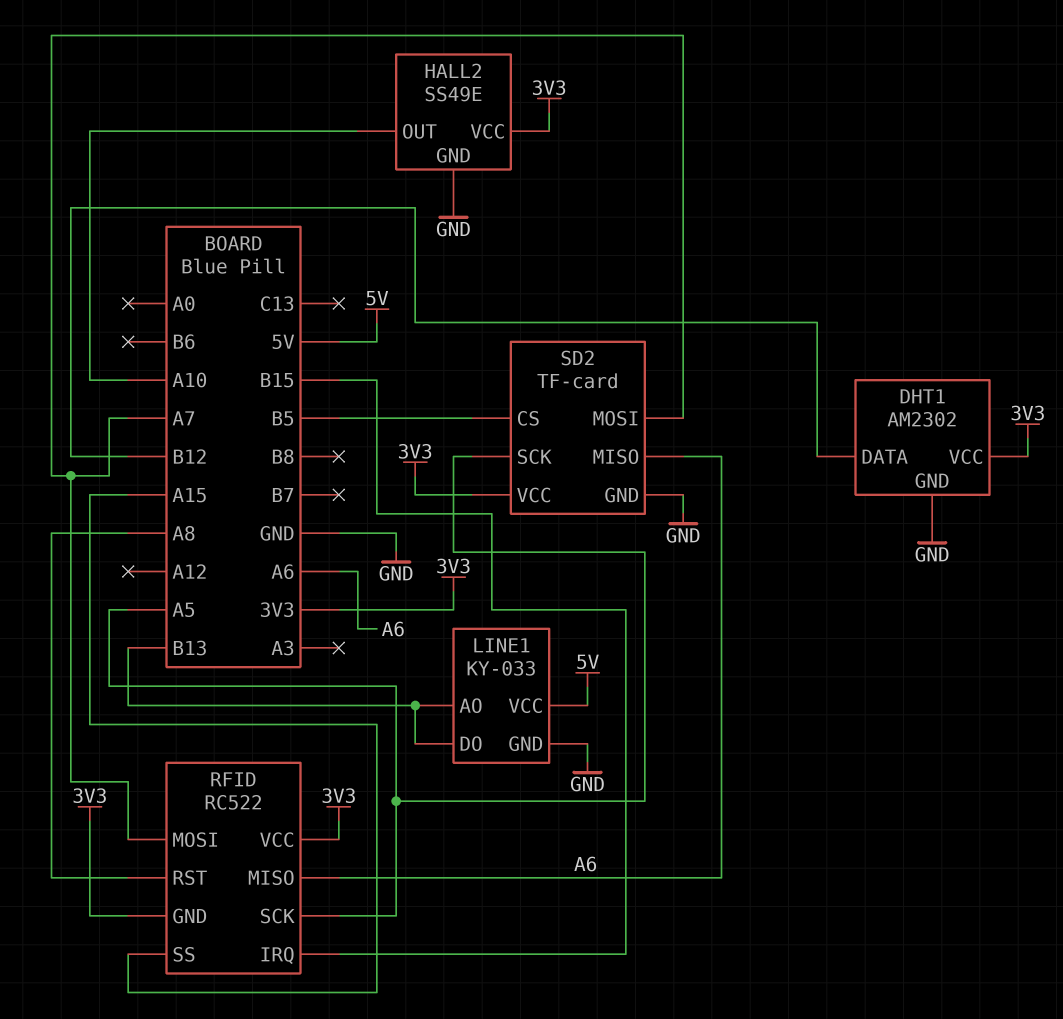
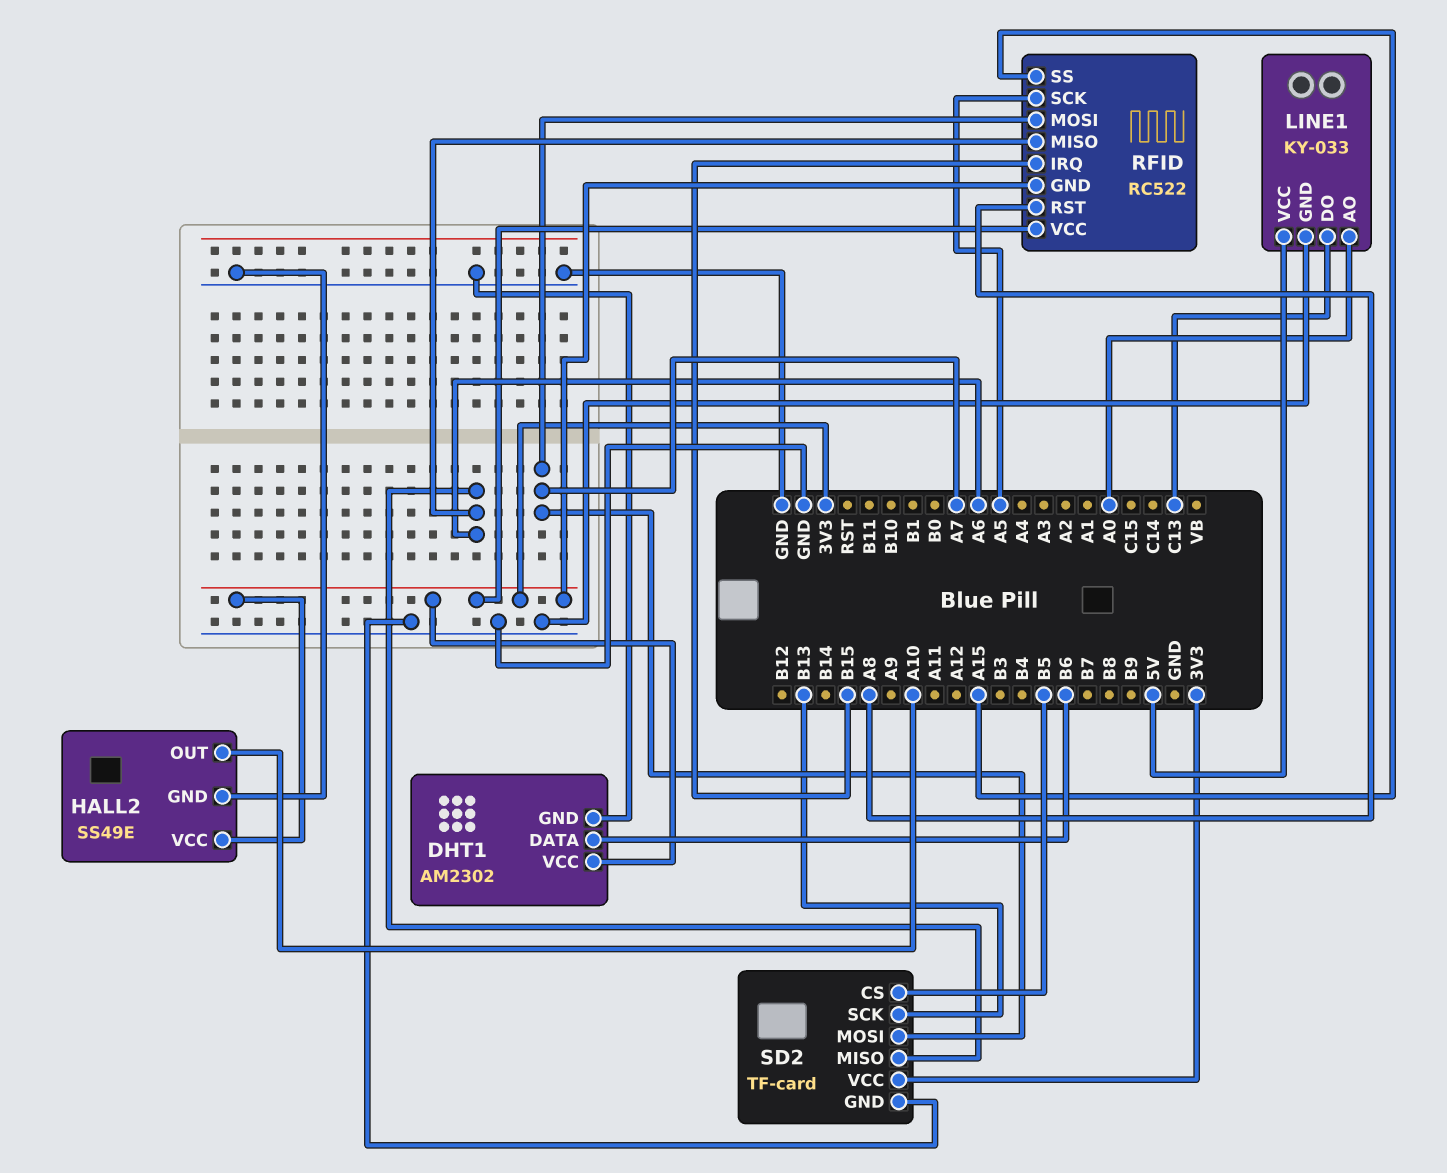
DHT1 pin DATA: B12 -> B6
LINE1 pin AO: B13 -> A0
LINE1 pin DO: B13 -> C13
SD2 pin SCK: A5 -> B13

